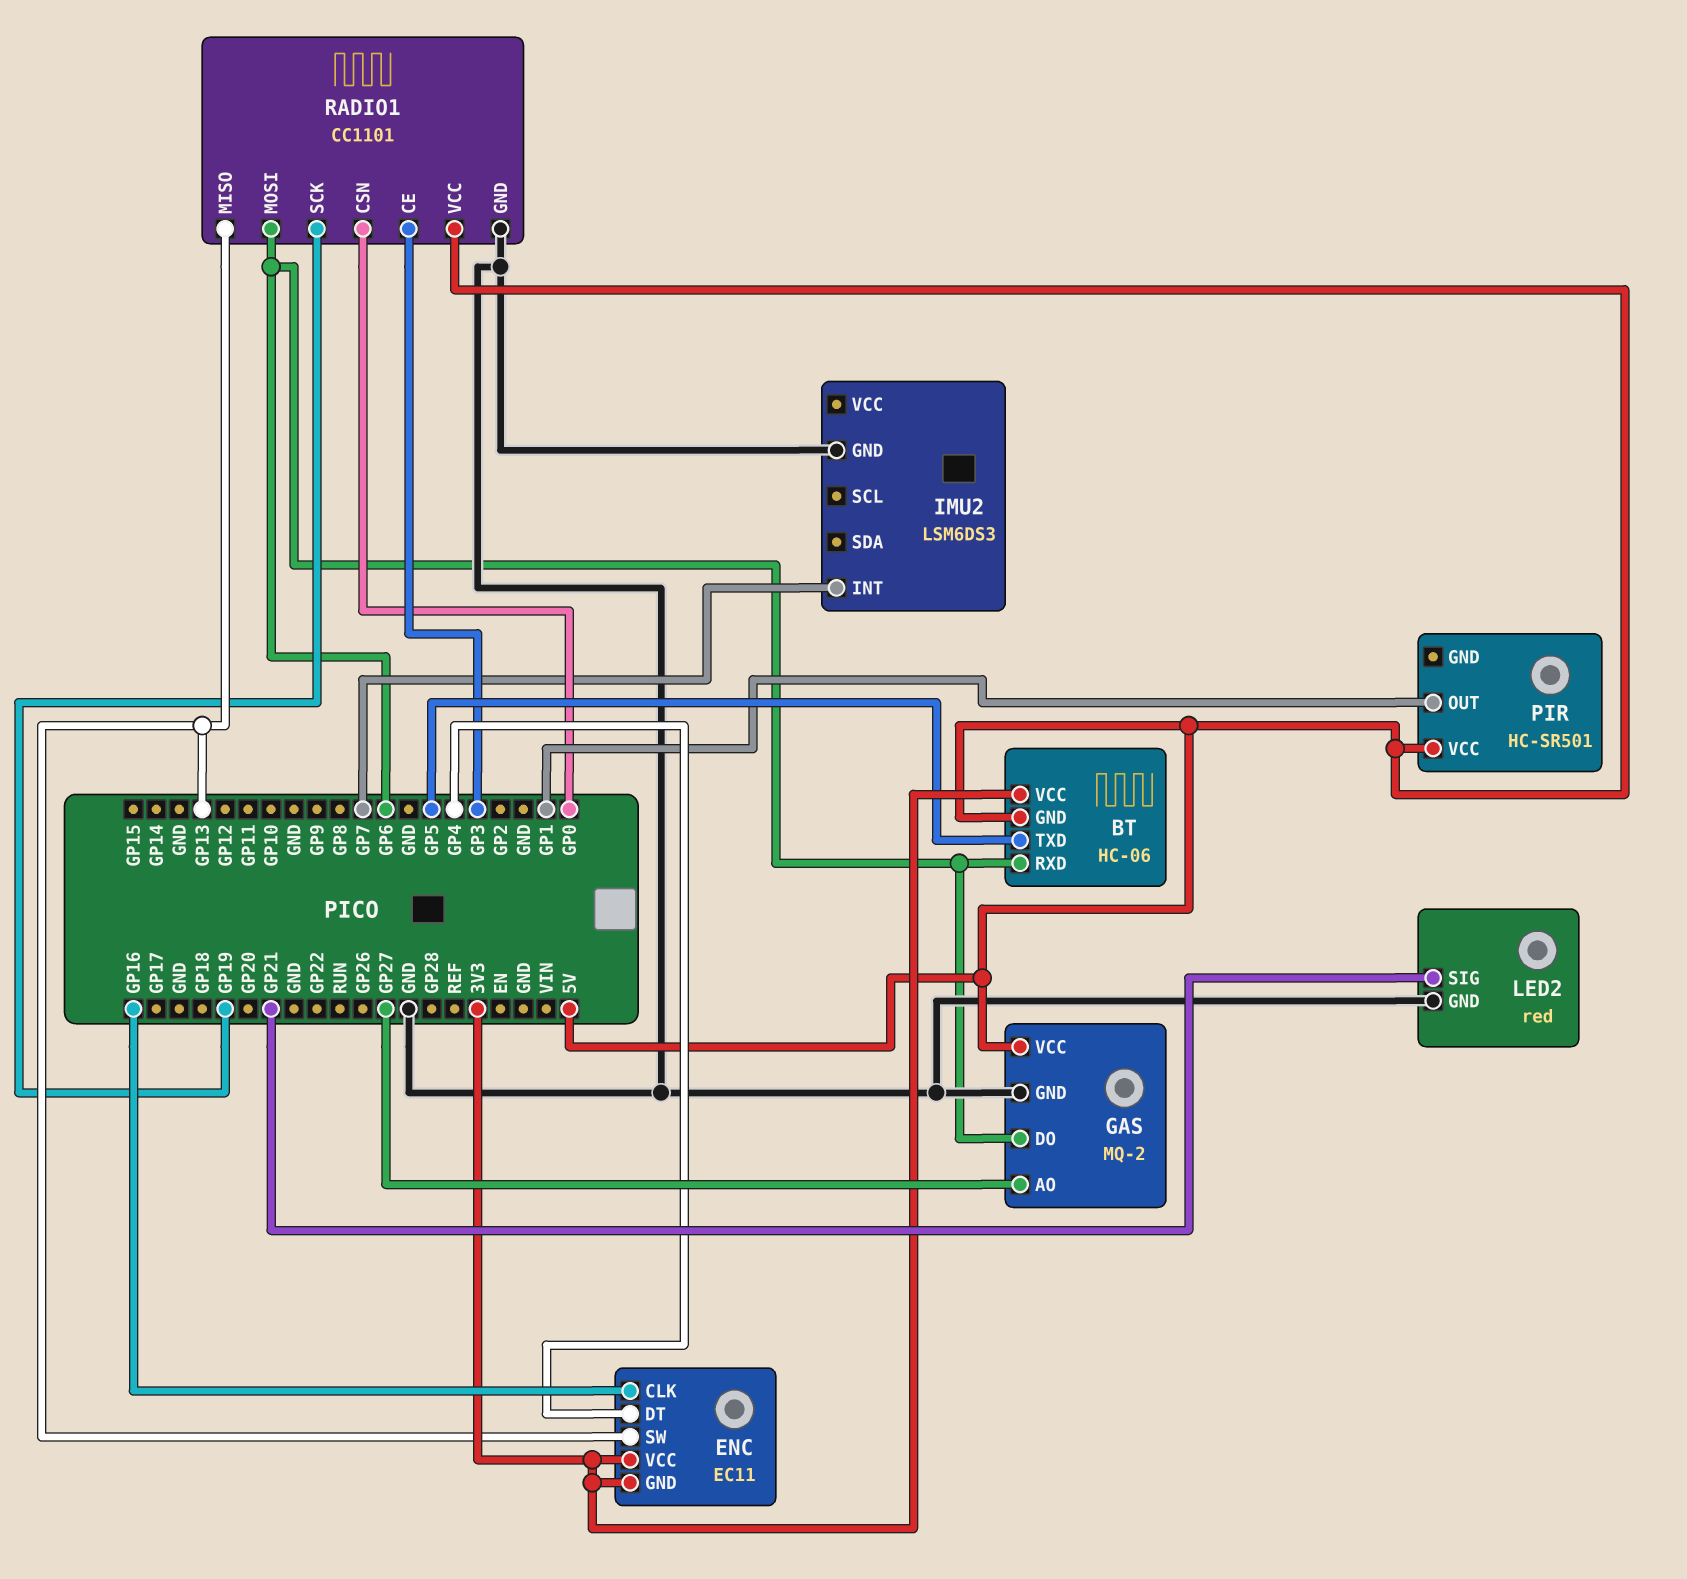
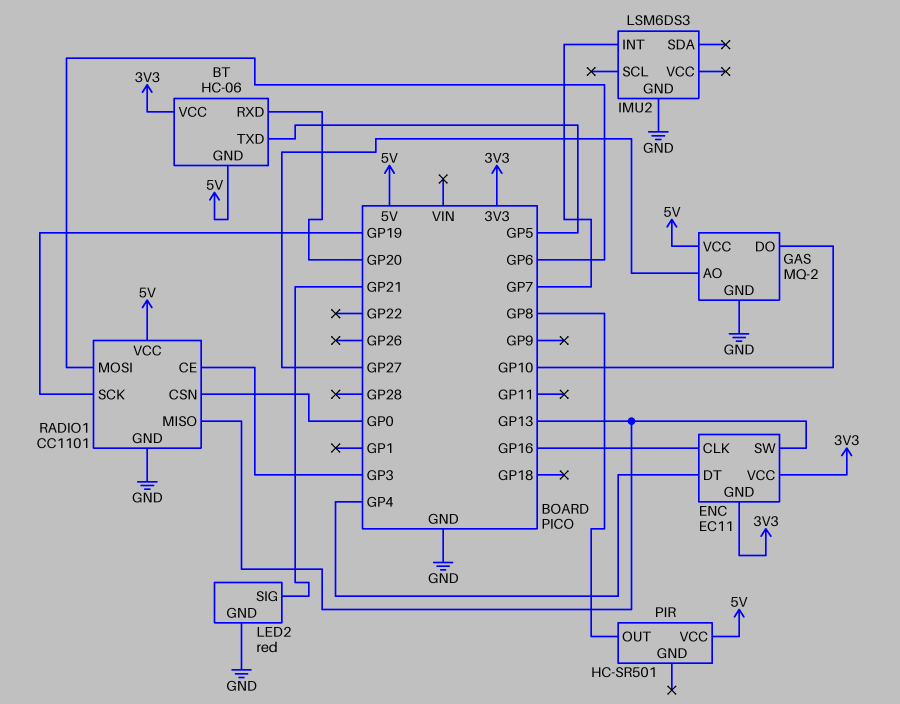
BT pin RXD: GP6 -> GP20
GAS pin DO: GP6 -> GP10
PIR pin OUT: GP1 -> GP8

